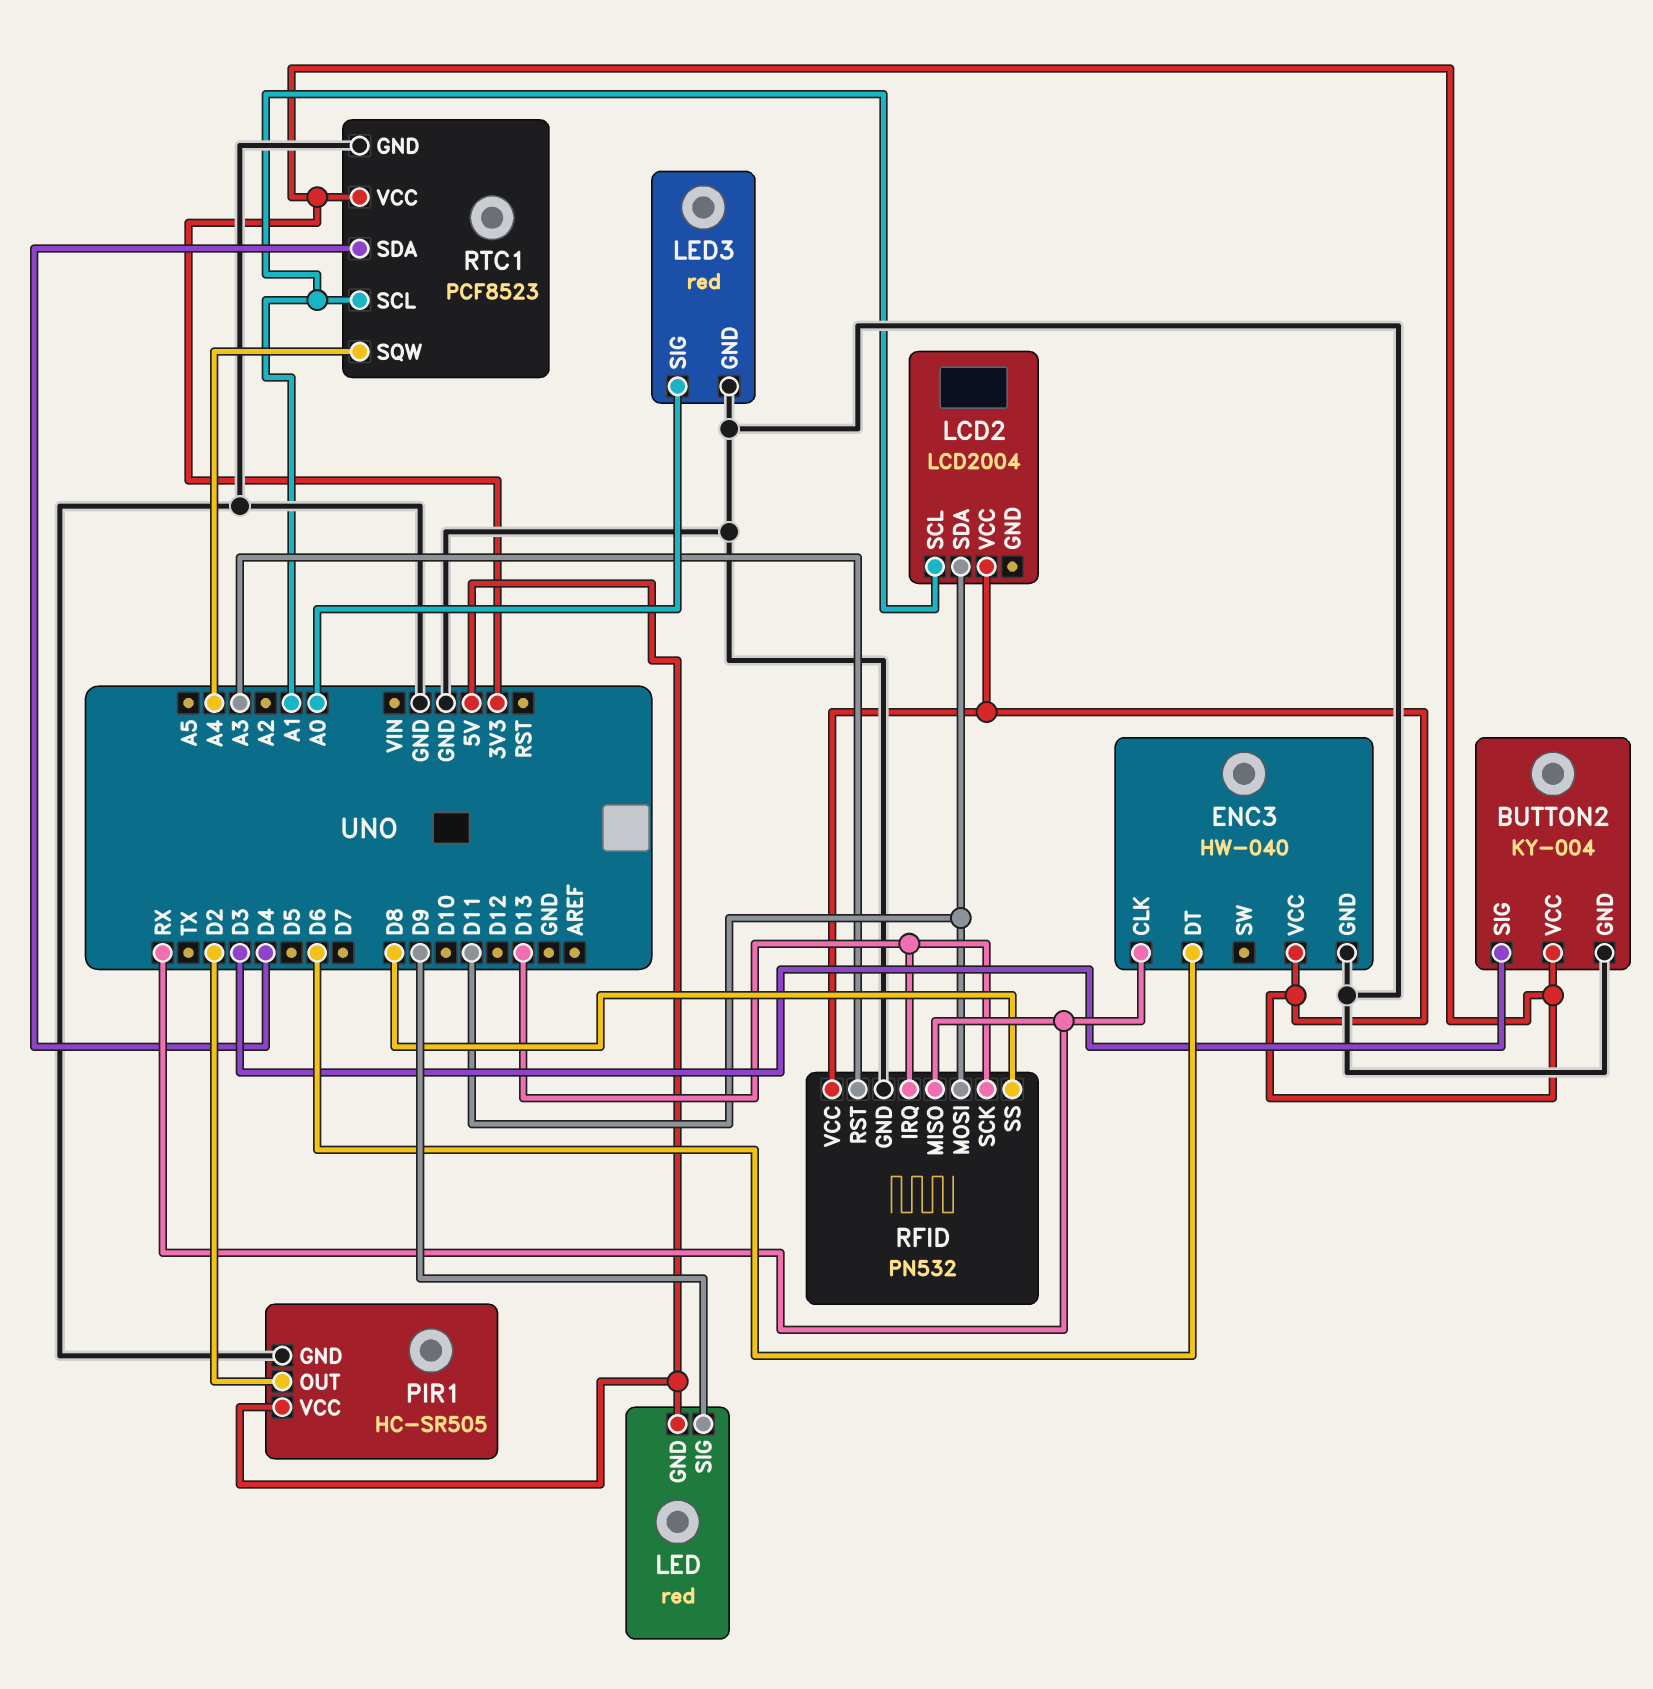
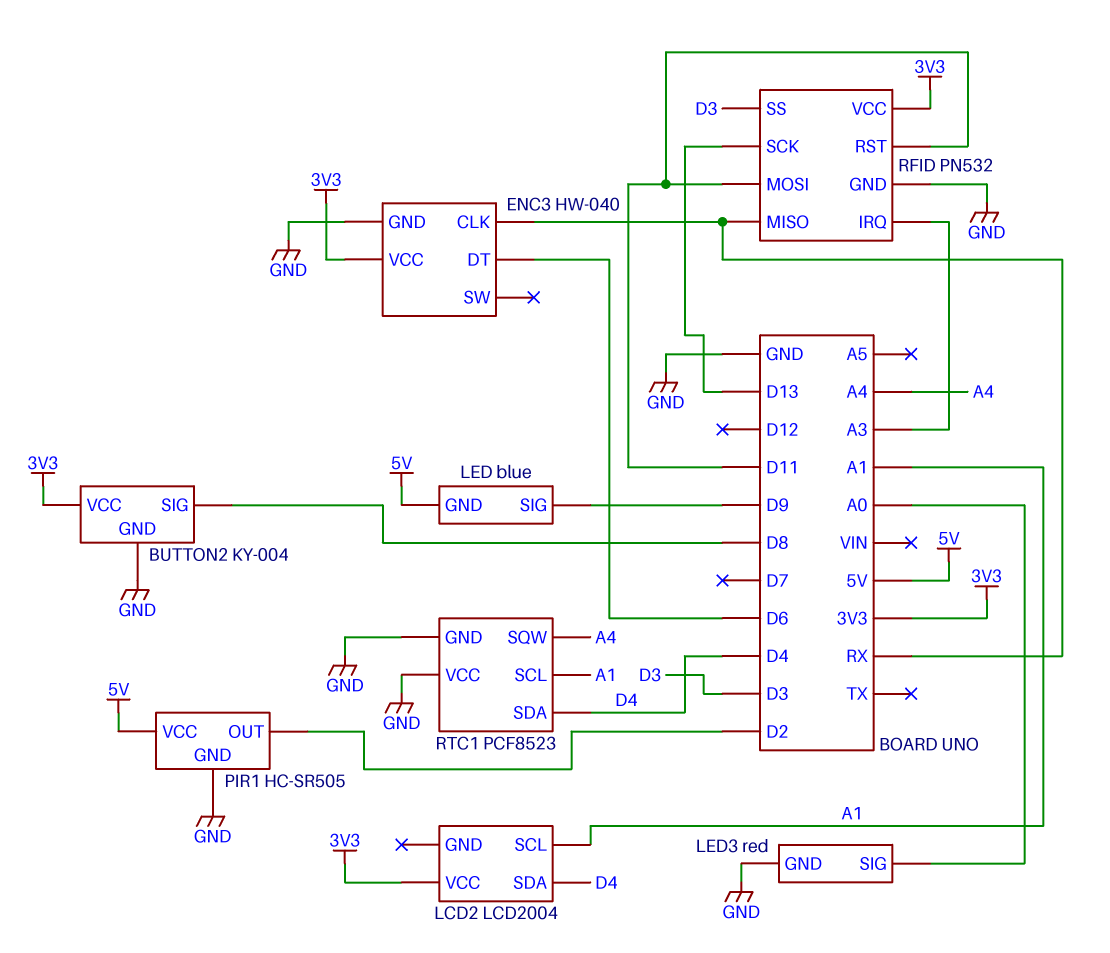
BUTTON2 pin SIG: D3 -> D8
LCD2 pin SDA: D11 -> D4
LED: red -> blue
RFID pin IRQ: D13 -> A3
RFID pin RST: A3 -> D11
RFID pin SS: D8 -> D3
RTC1 pin VCC: 3V3 -> GND

